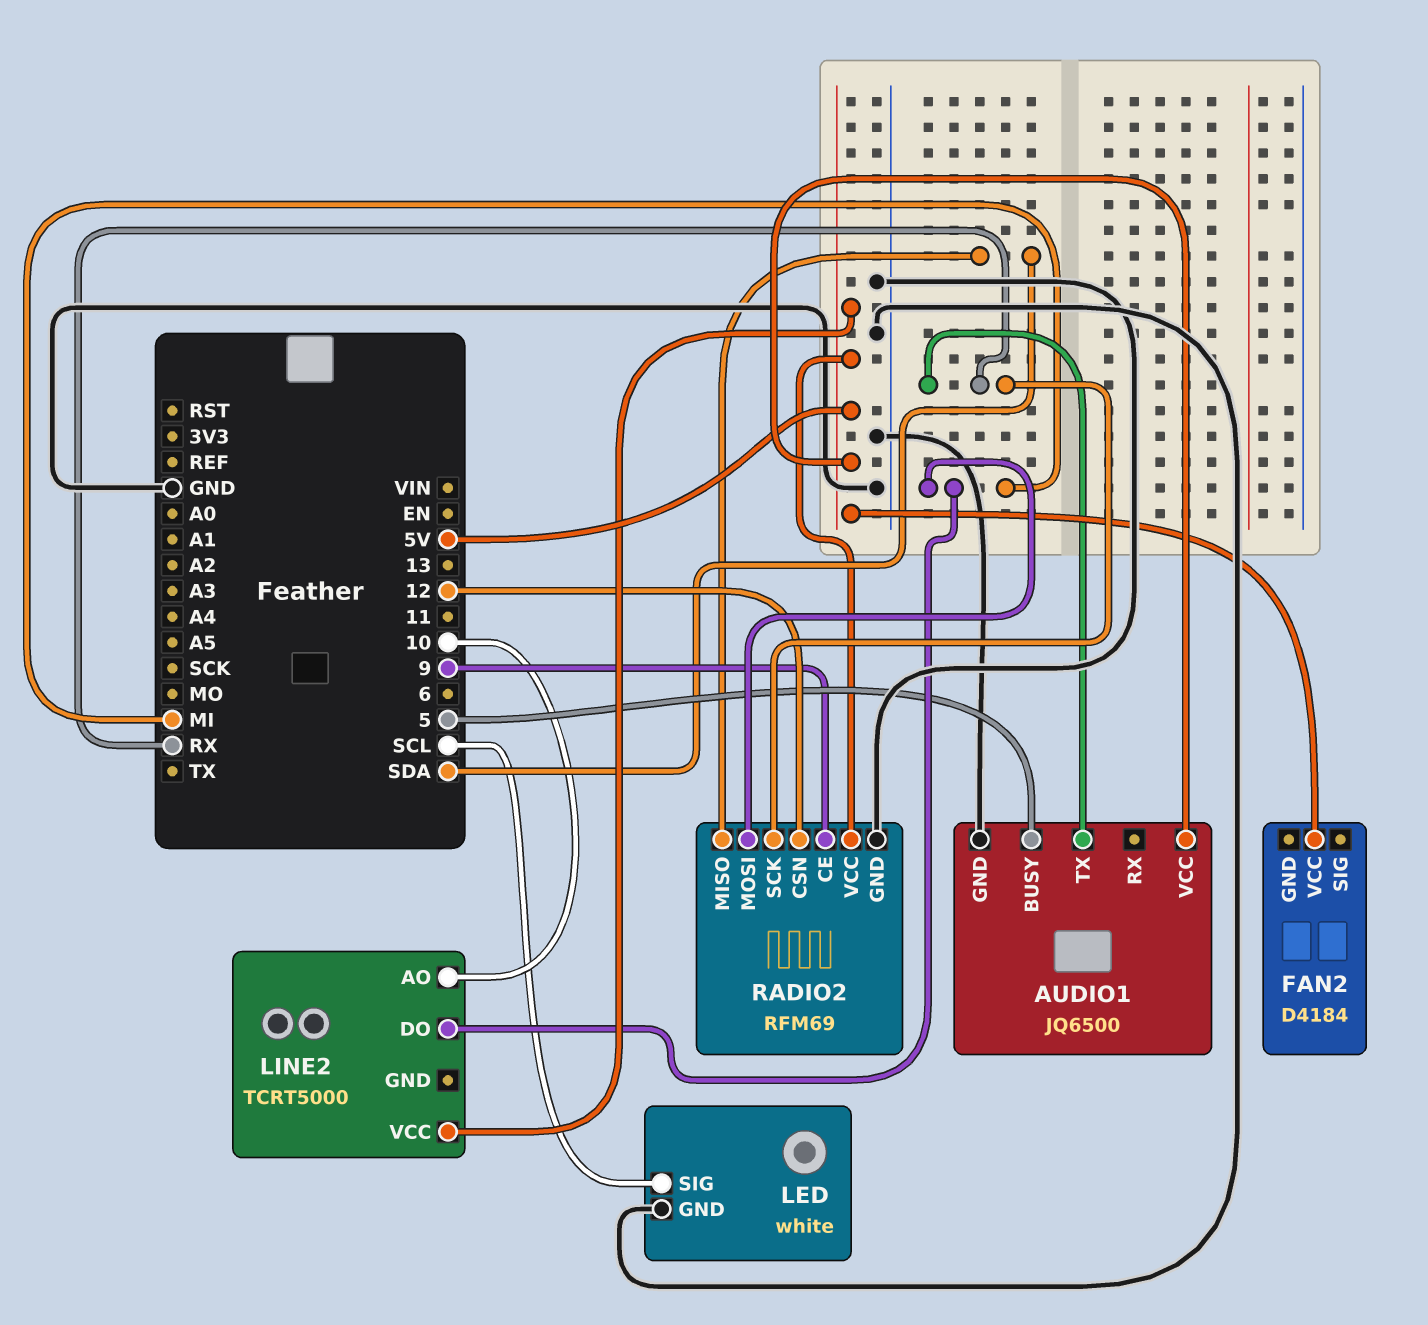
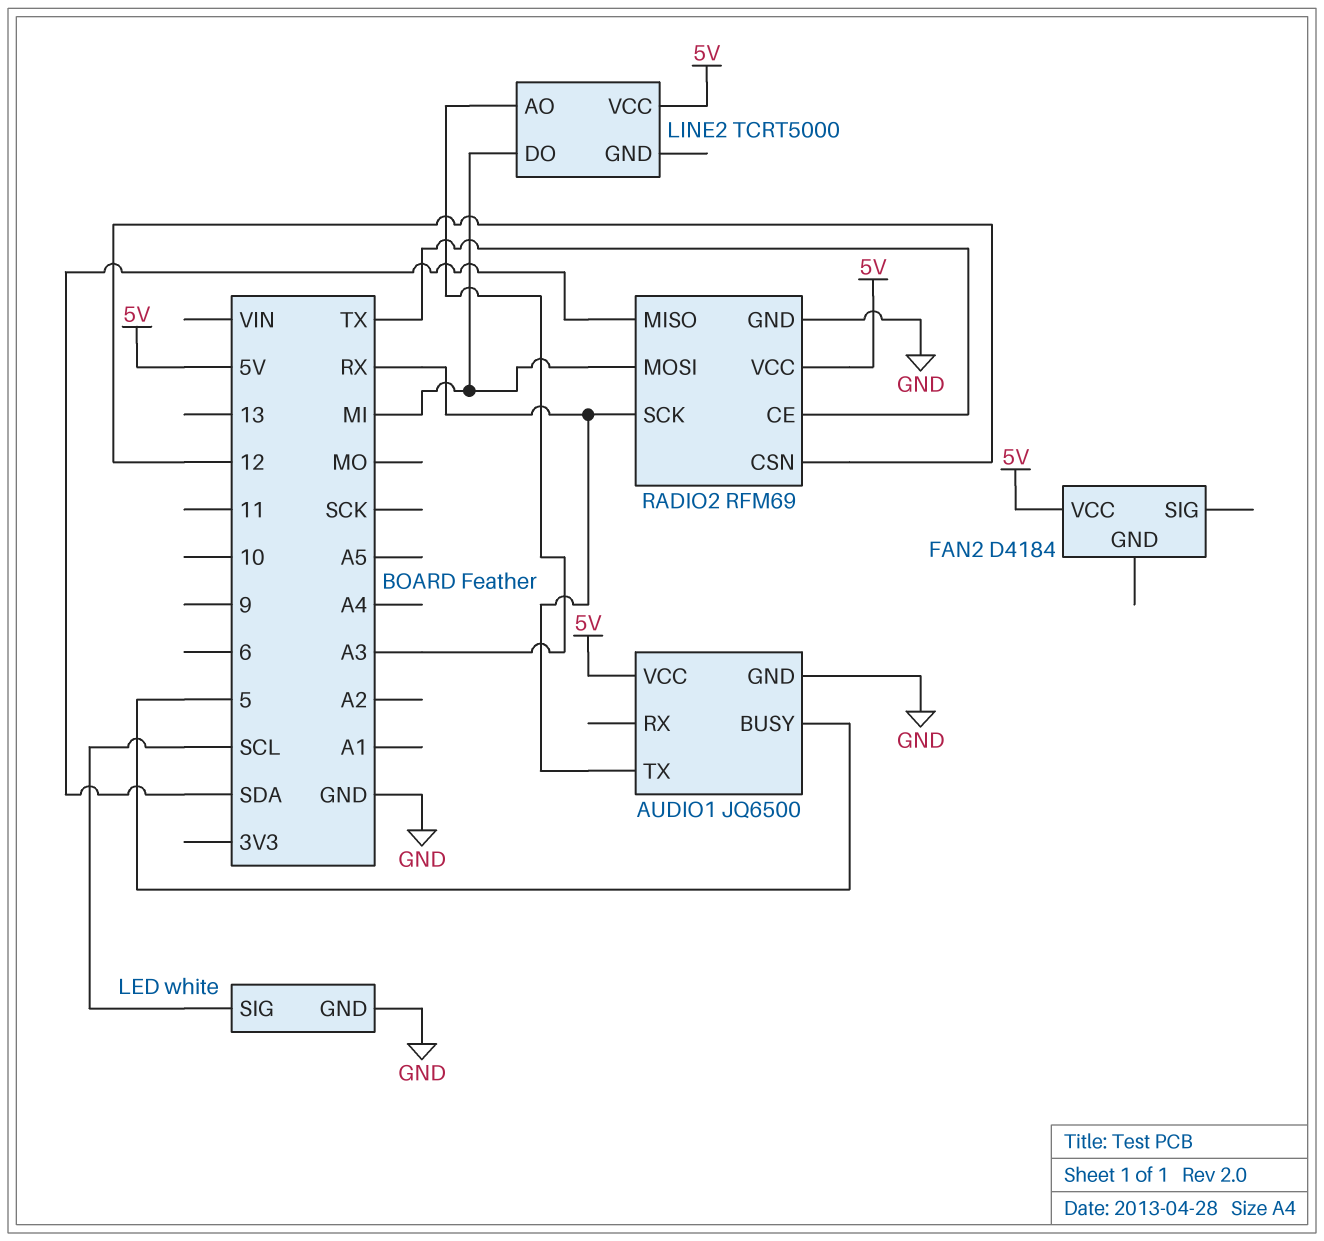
LINE2 pin AO: 10 -> A3
RADIO2 pin CE: 9 -> TX

